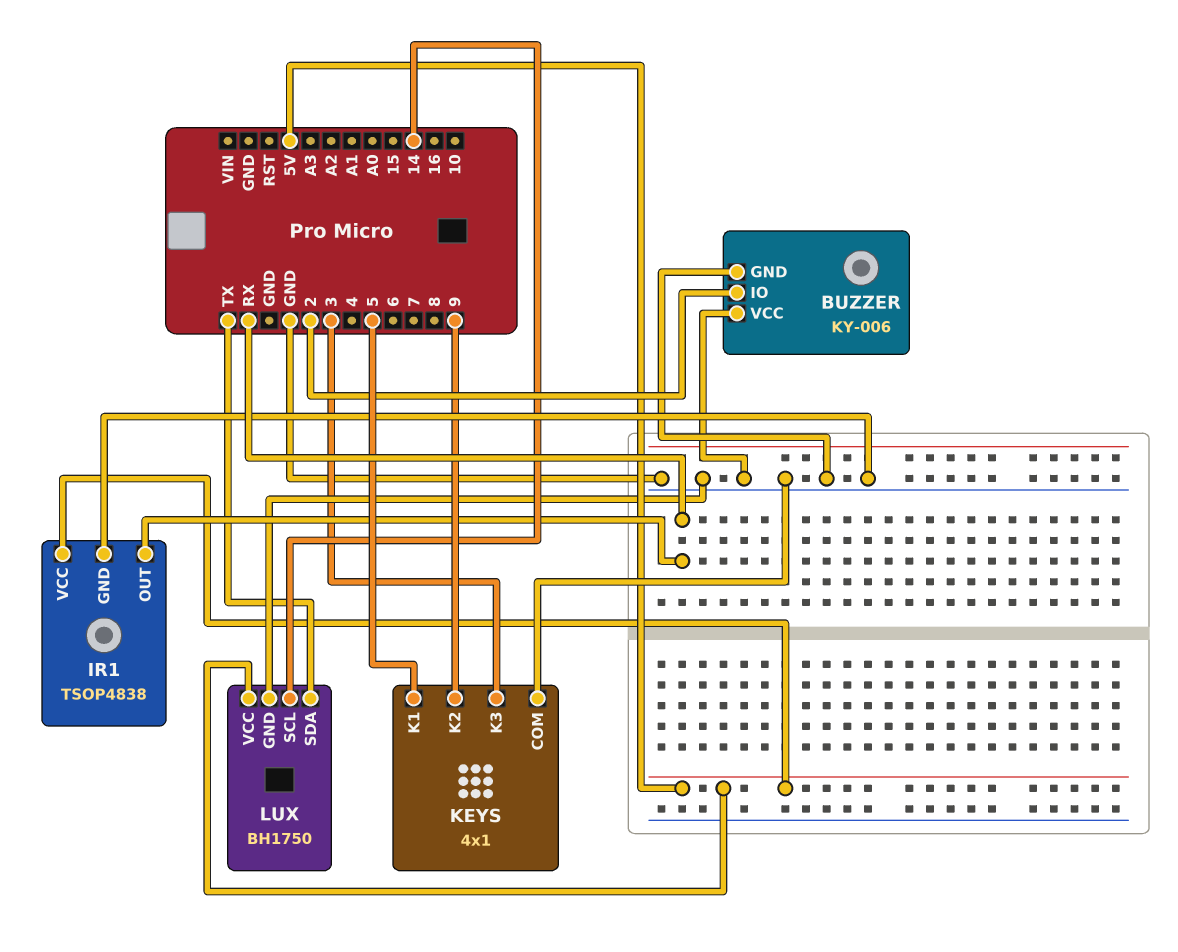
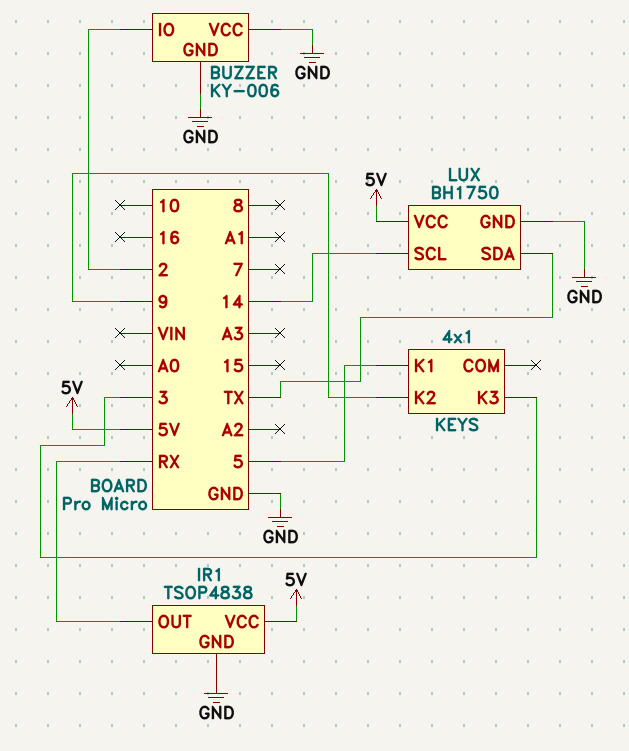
KEYS pin COM: GND -> none

